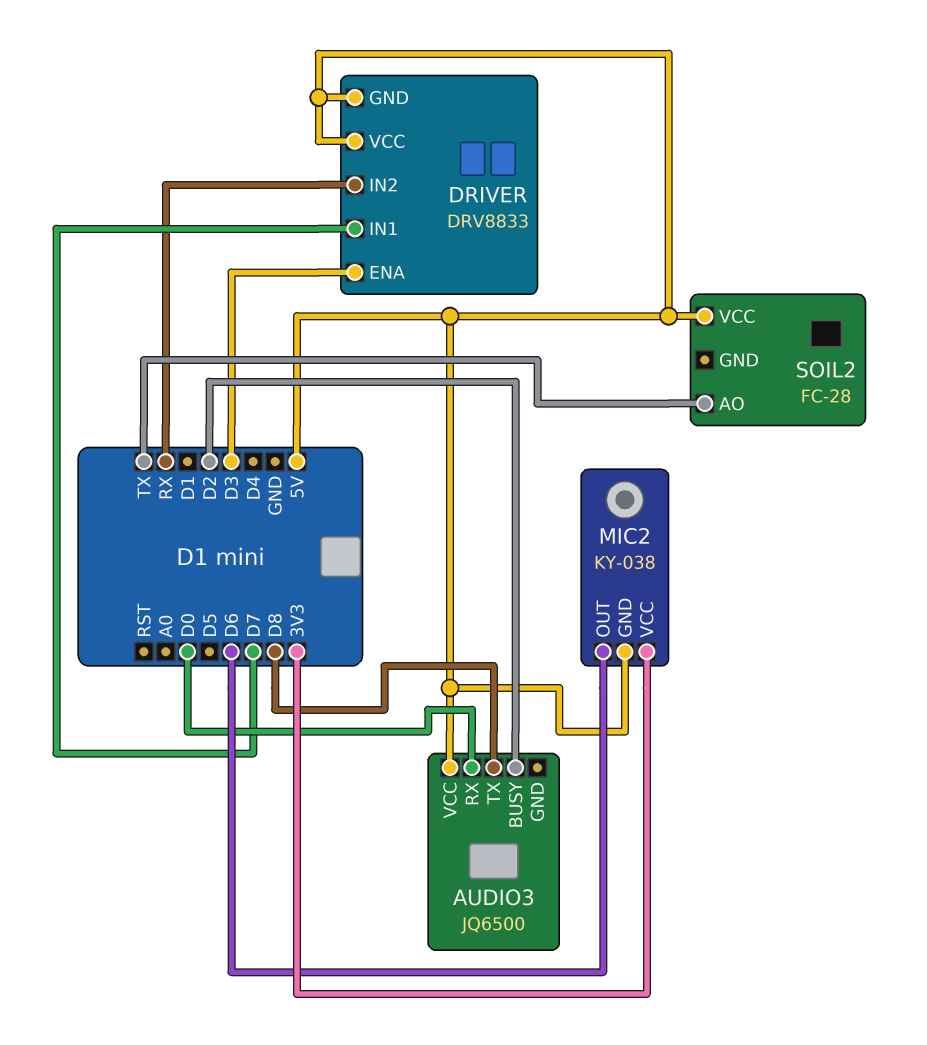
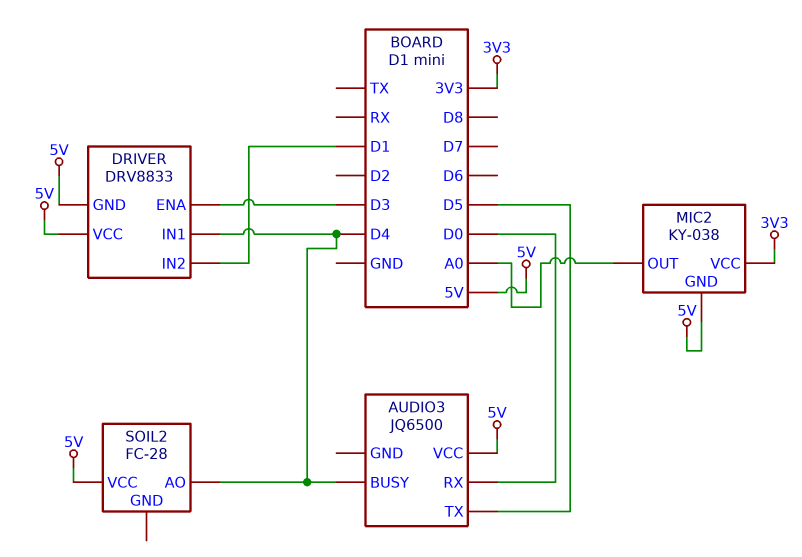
AUDIO3 pin BUSY: D2 -> D4
AUDIO3 pin TX: D8 -> D5
DRIVER pin IN1: D7 -> D4
DRIVER pin IN2: RX -> D1
MIC2 pin OUT: D6 -> A0
SOIL2 pin AO: TX -> D4

